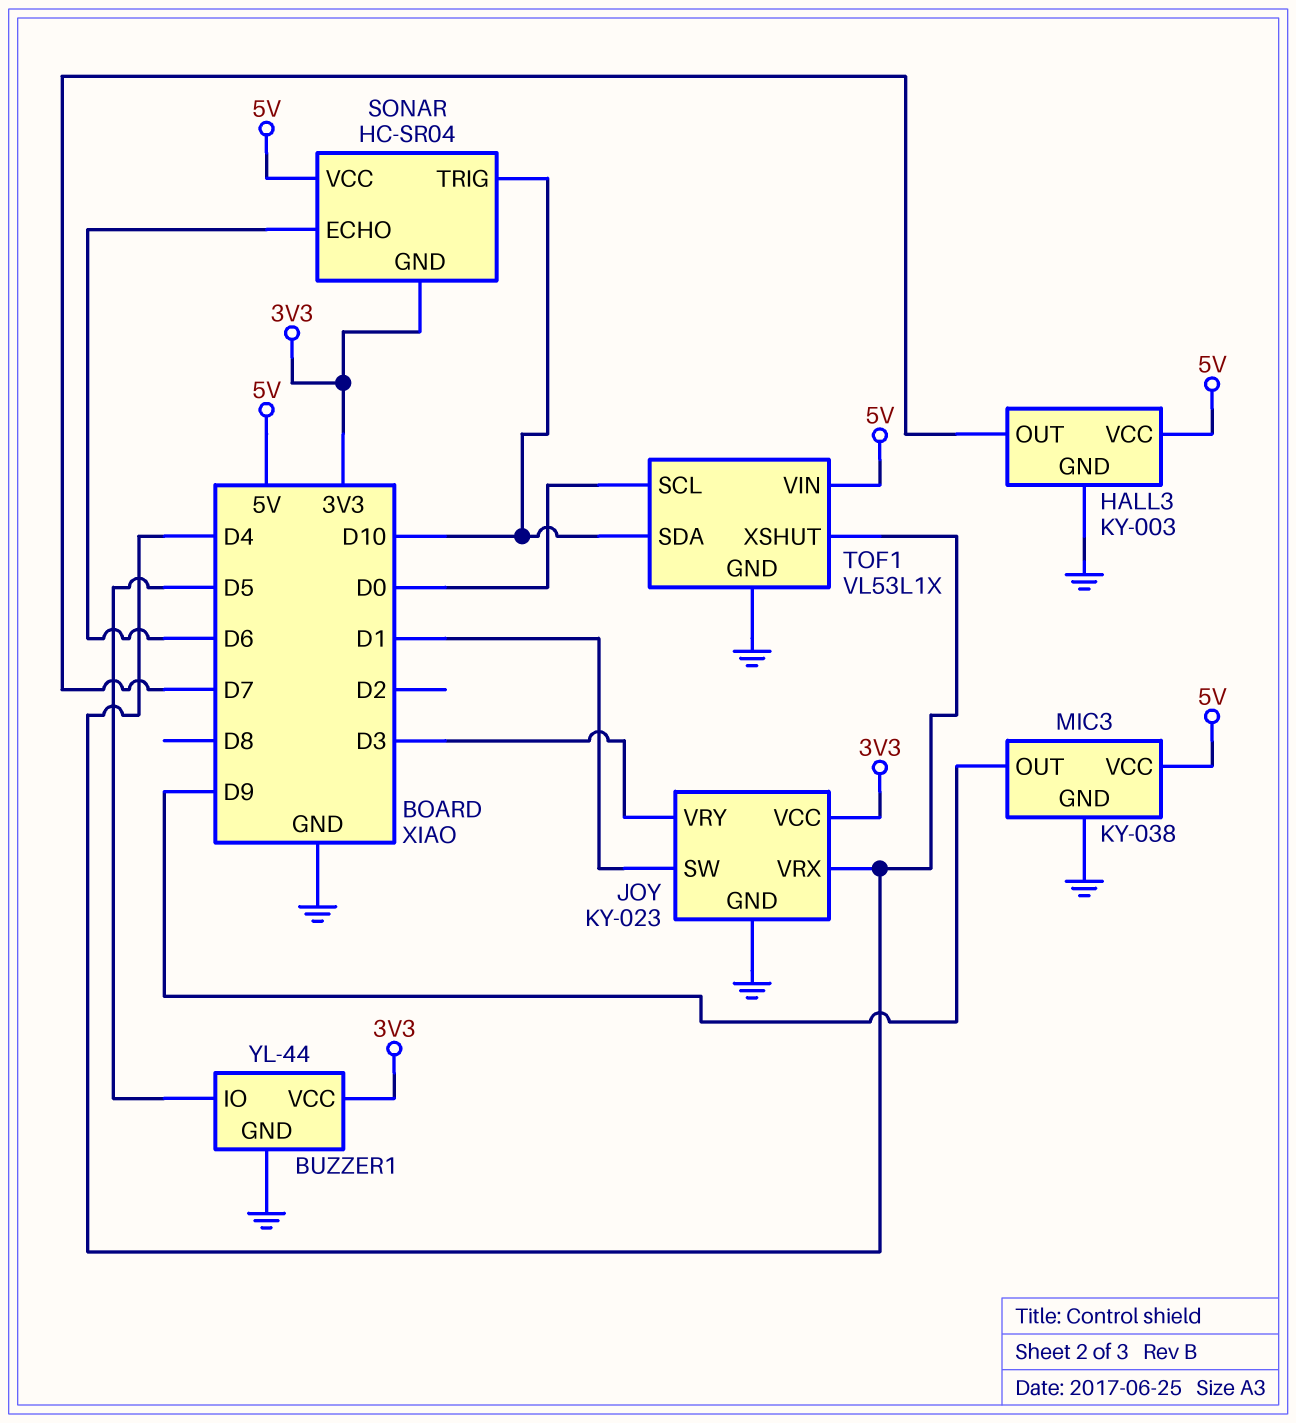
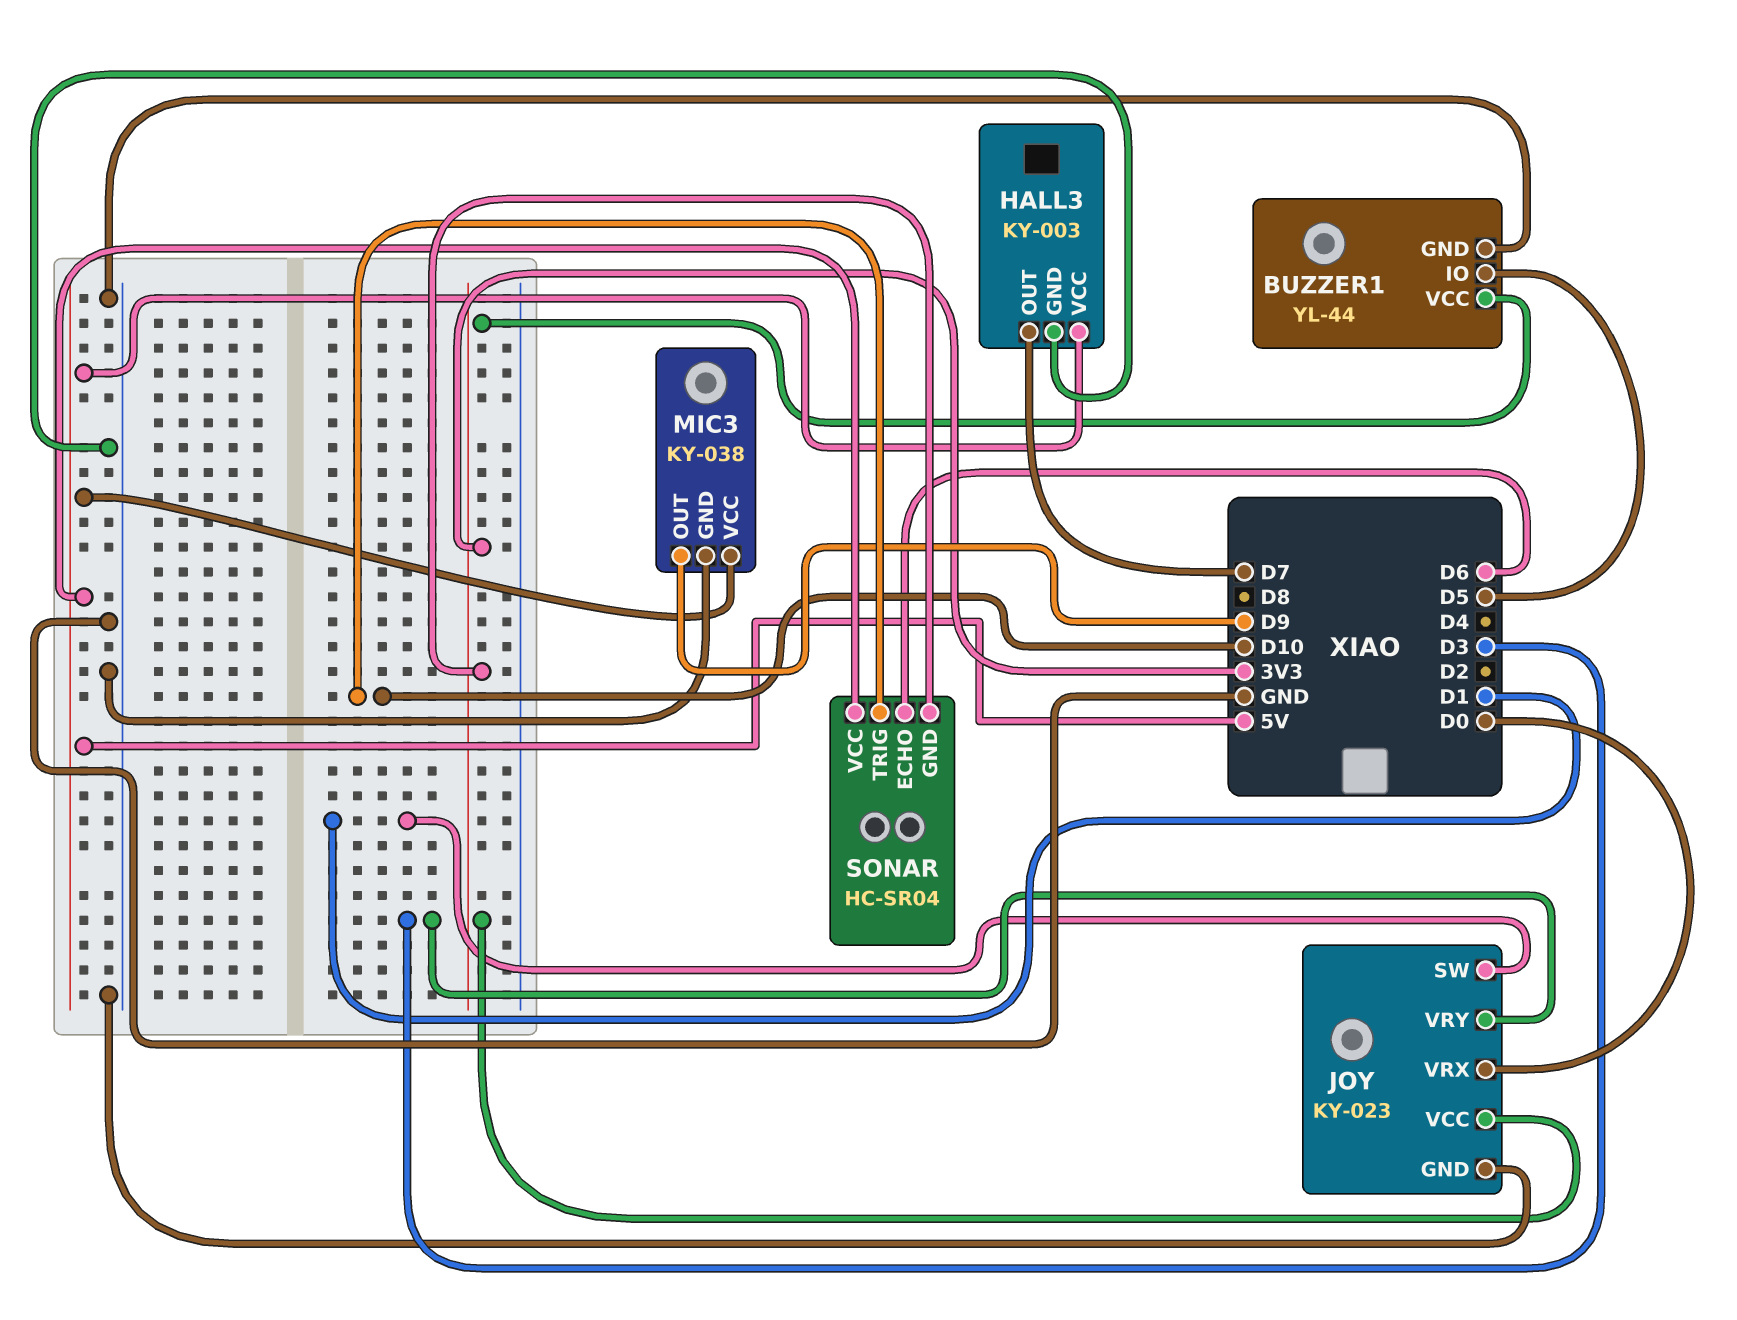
JOY pin VRX: D4 -> D0
TOF1: VL53L1X -> none
TOF1 pin GND: GND -> none
TOF1 pin SCL: D0 -> none
TOF1 pin SDA: D10 -> none
TOF1 pin VIN: 5V -> none
TOF1 pin XSHUT: D4 -> none

